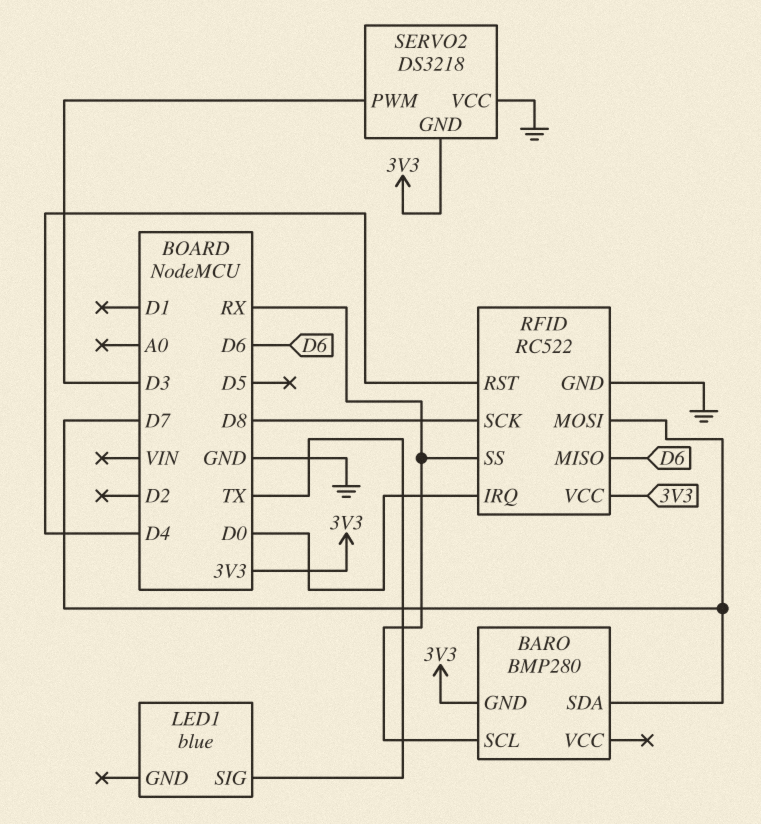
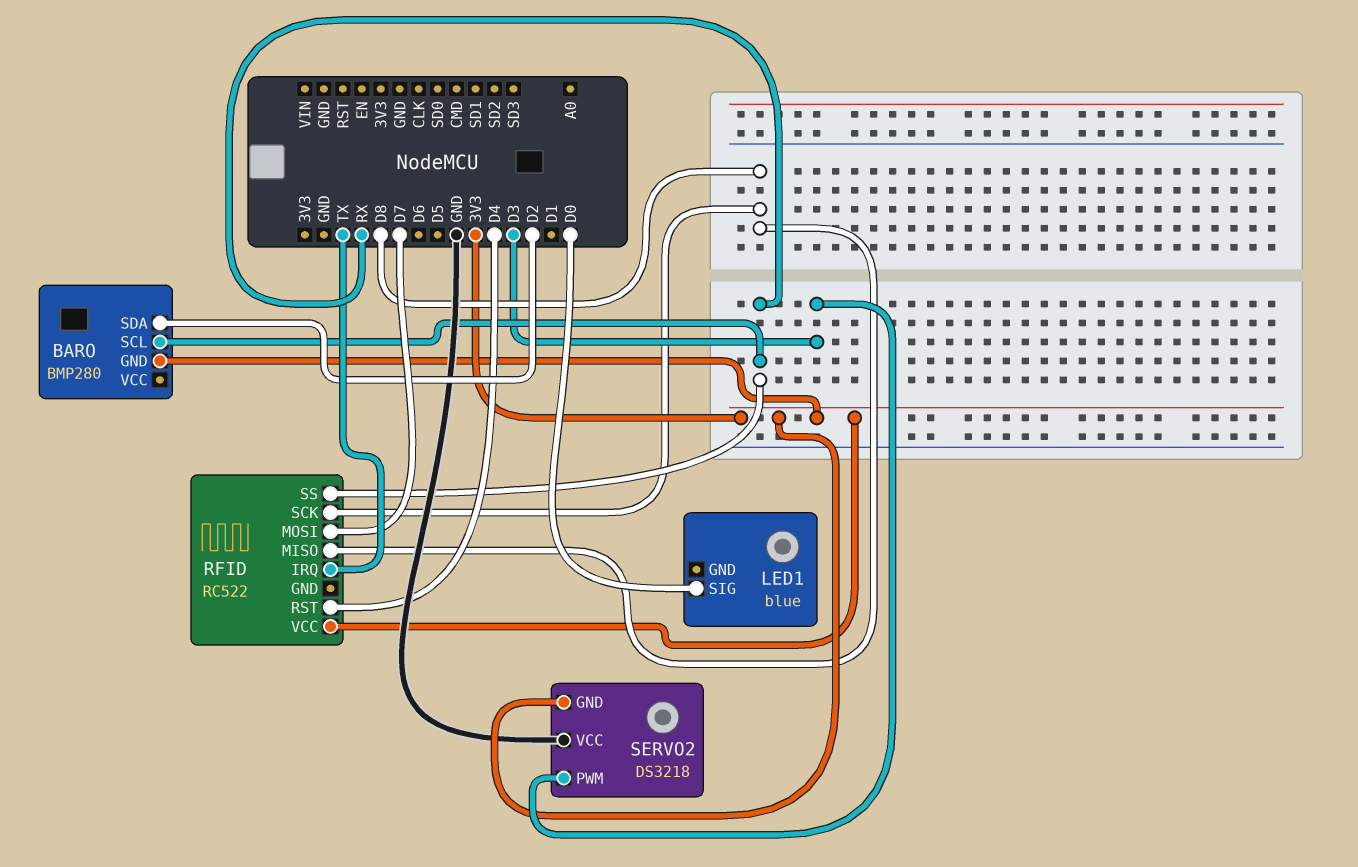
BARO pin SDA: D7 -> D2
LED1 pin SIG: TX -> D0
RFID pin GND: GND -> none
RFID pin IRQ: D0 -> TX
RFID pin MISO: D6 -> D8

